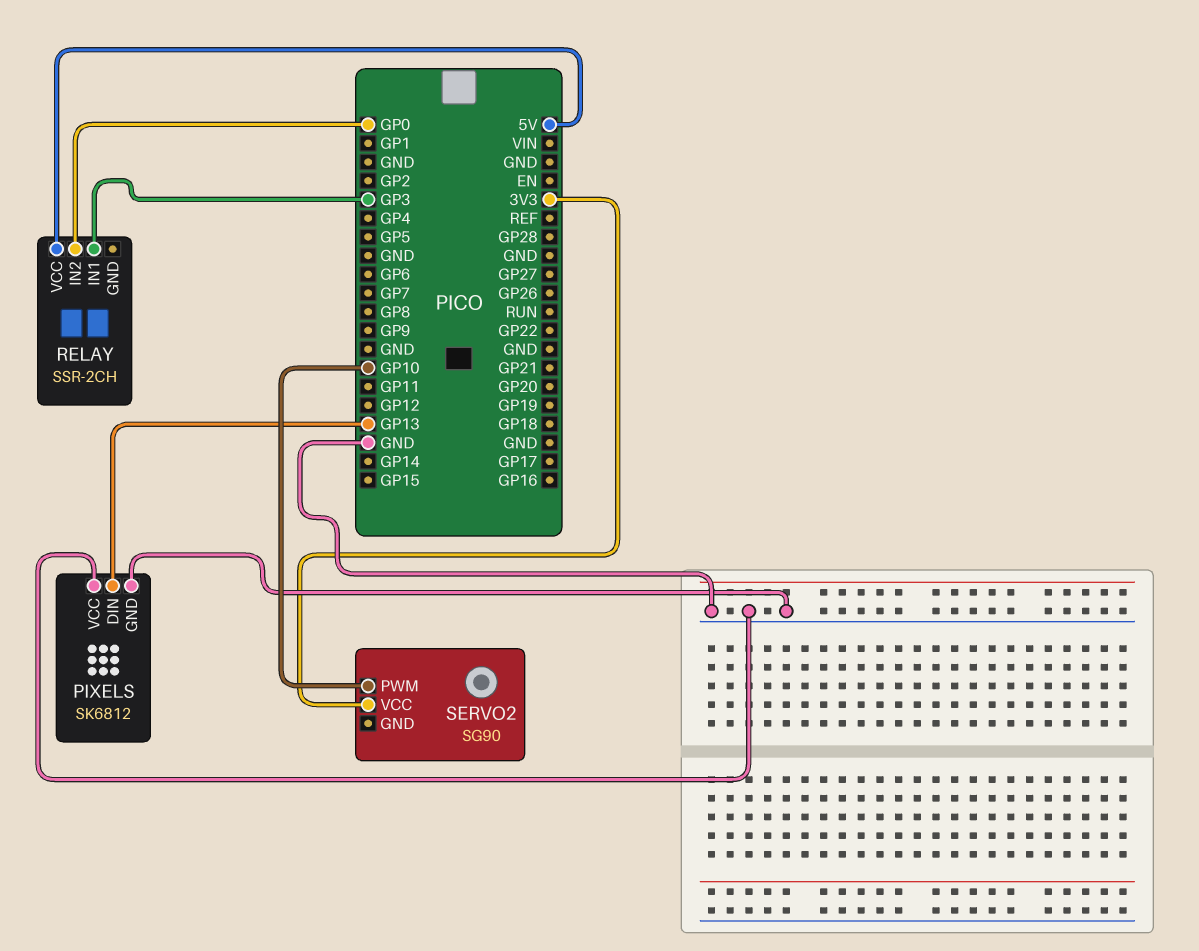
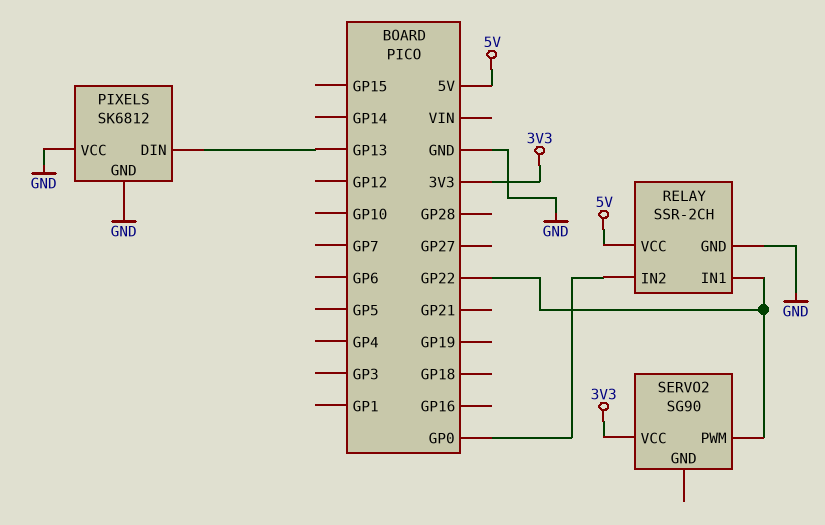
RELAY pin GND: none -> GND
RELAY pin IN1: GP3 -> GP22
SERVO2 pin PWM: GP10 -> GP22

